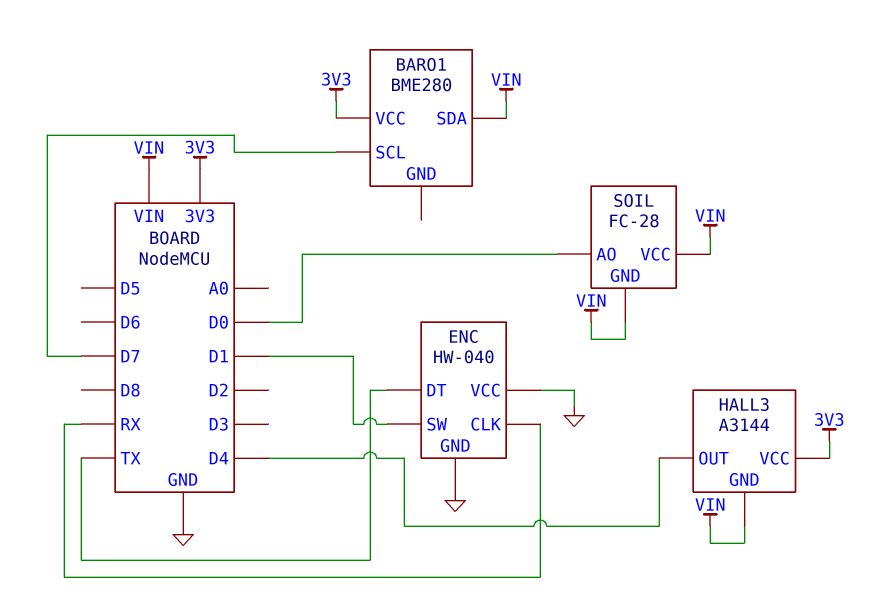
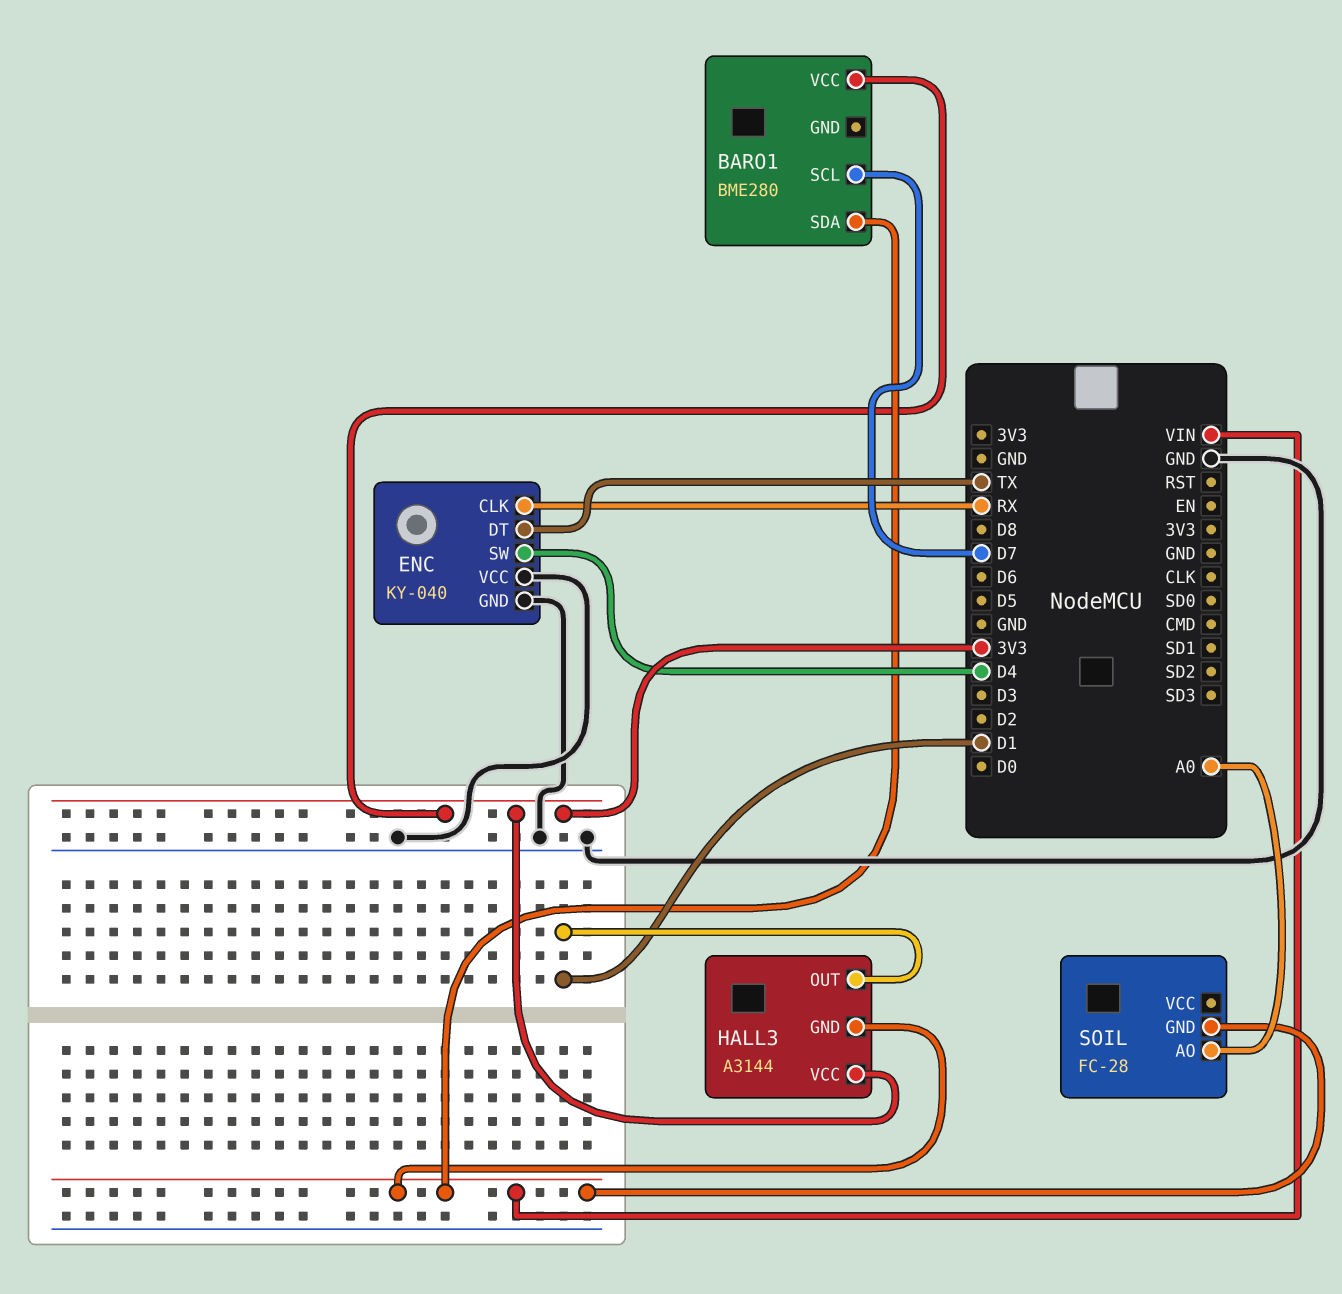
ENC: HW-040 -> KY-040
ENC pin SW: D1 -> D4
HALL3 pin OUT: D4 -> D1
SOIL pin AO: D0 -> A0
SOIL pin VCC: VIN -> none

